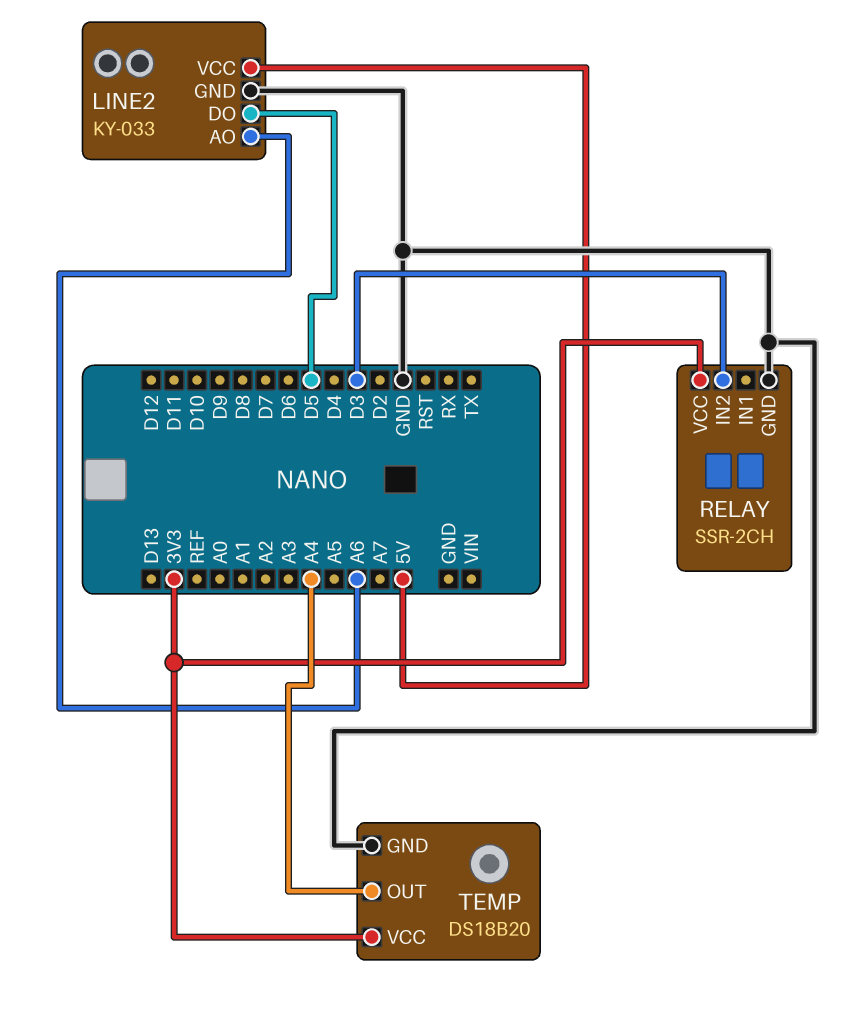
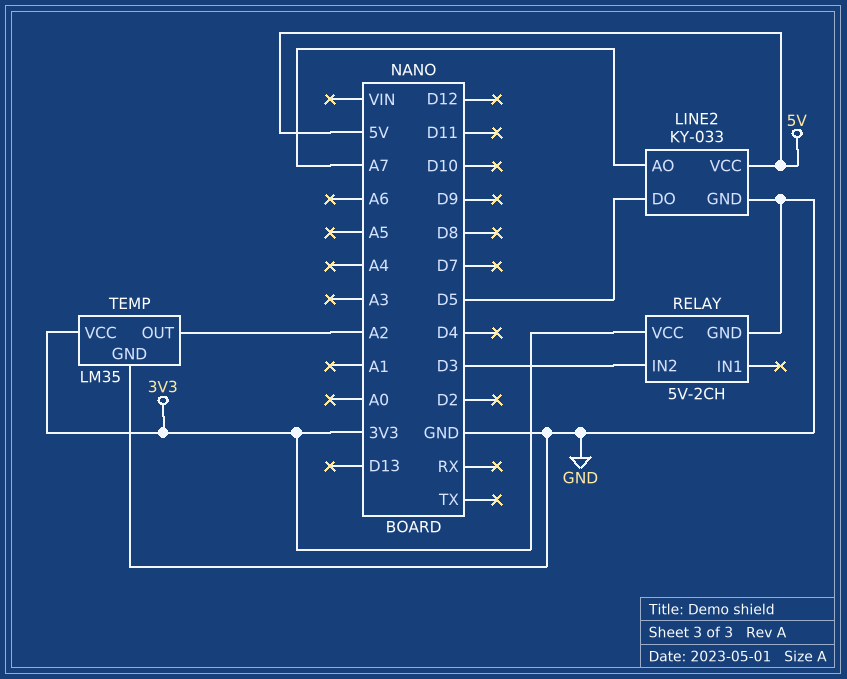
LINE2 pin AO: A6 -> A7
RELAY: SSR-2CH -> 5V-2CH
TEMP: DS18B20 -> LM35
TEMP pin OUT: A4 -> A2

